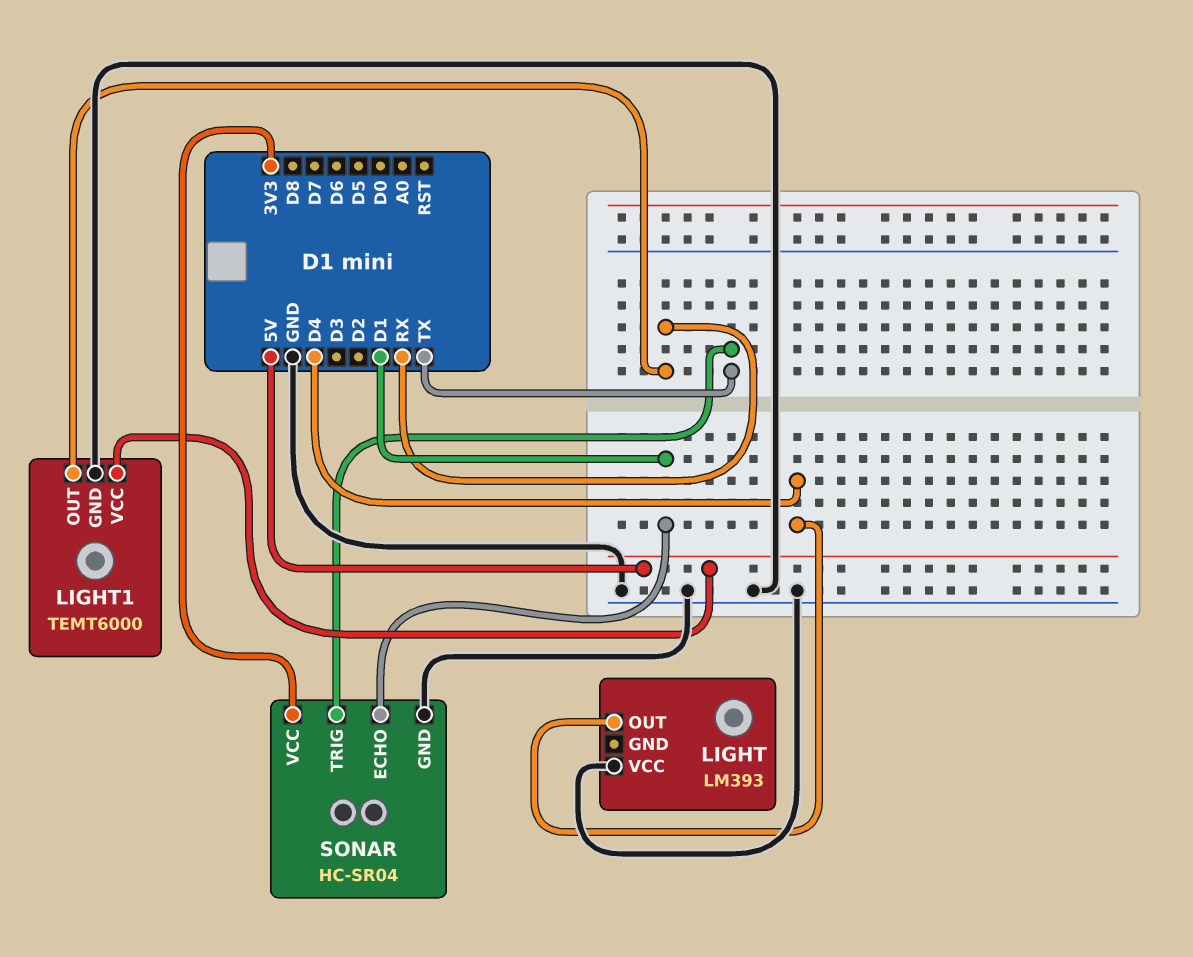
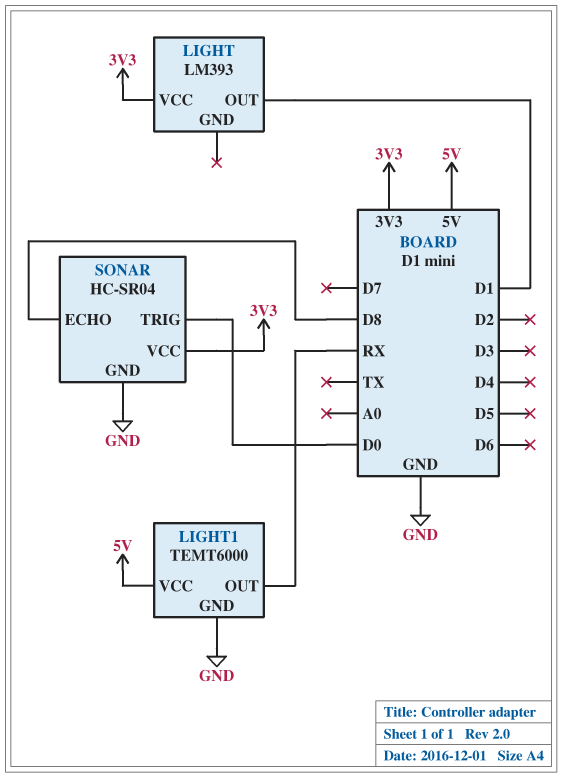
LIGHT pin OUT: D4 -> D1
LIGHT pin VCC: GND -> 3V3
SONAR pin ECHO: D1 -> D8
SONAR pin TRIG: TX -> D0

